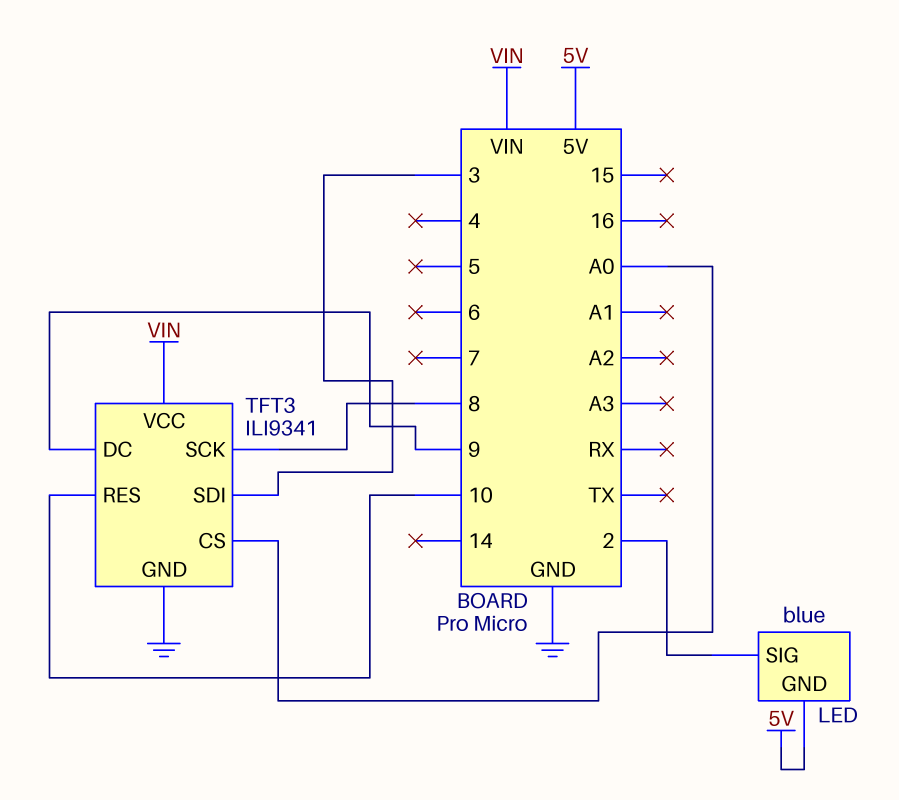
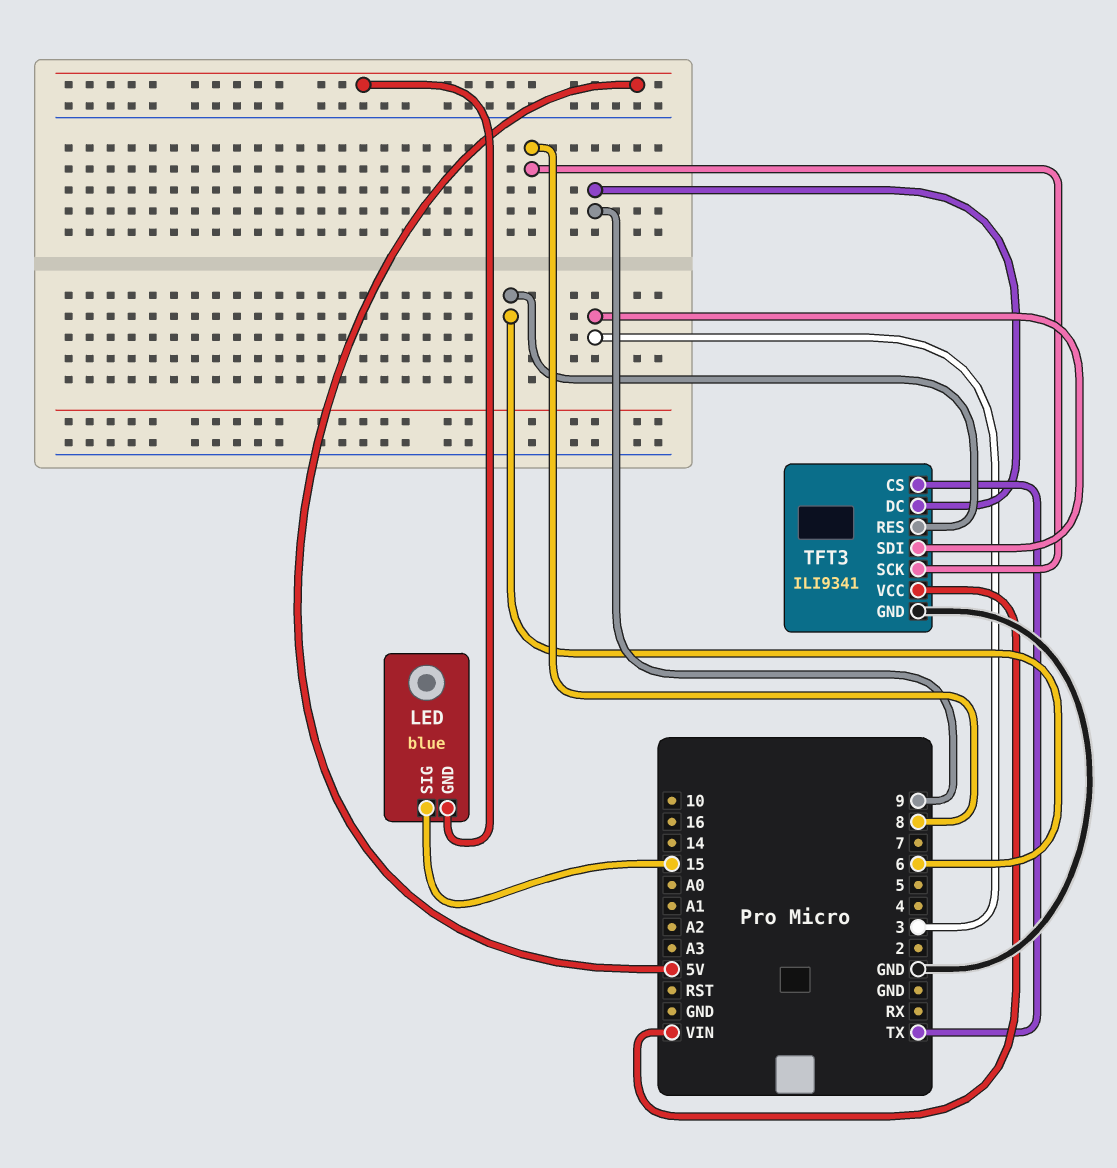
LED pin SIG: 2 -> 15
TFT3 pin CS: A0 -> TX
TFT3 pin RES: 10 -> 6

